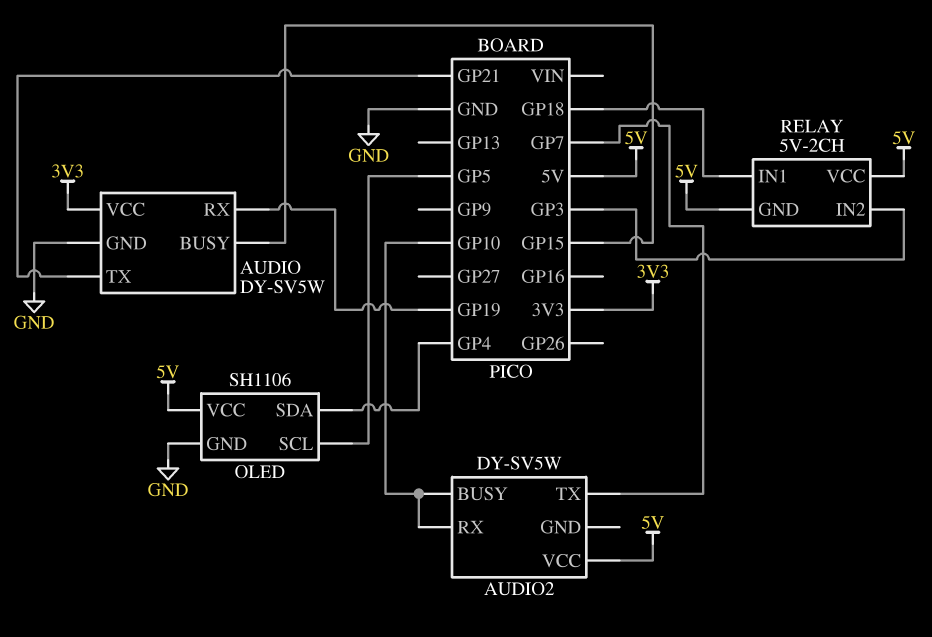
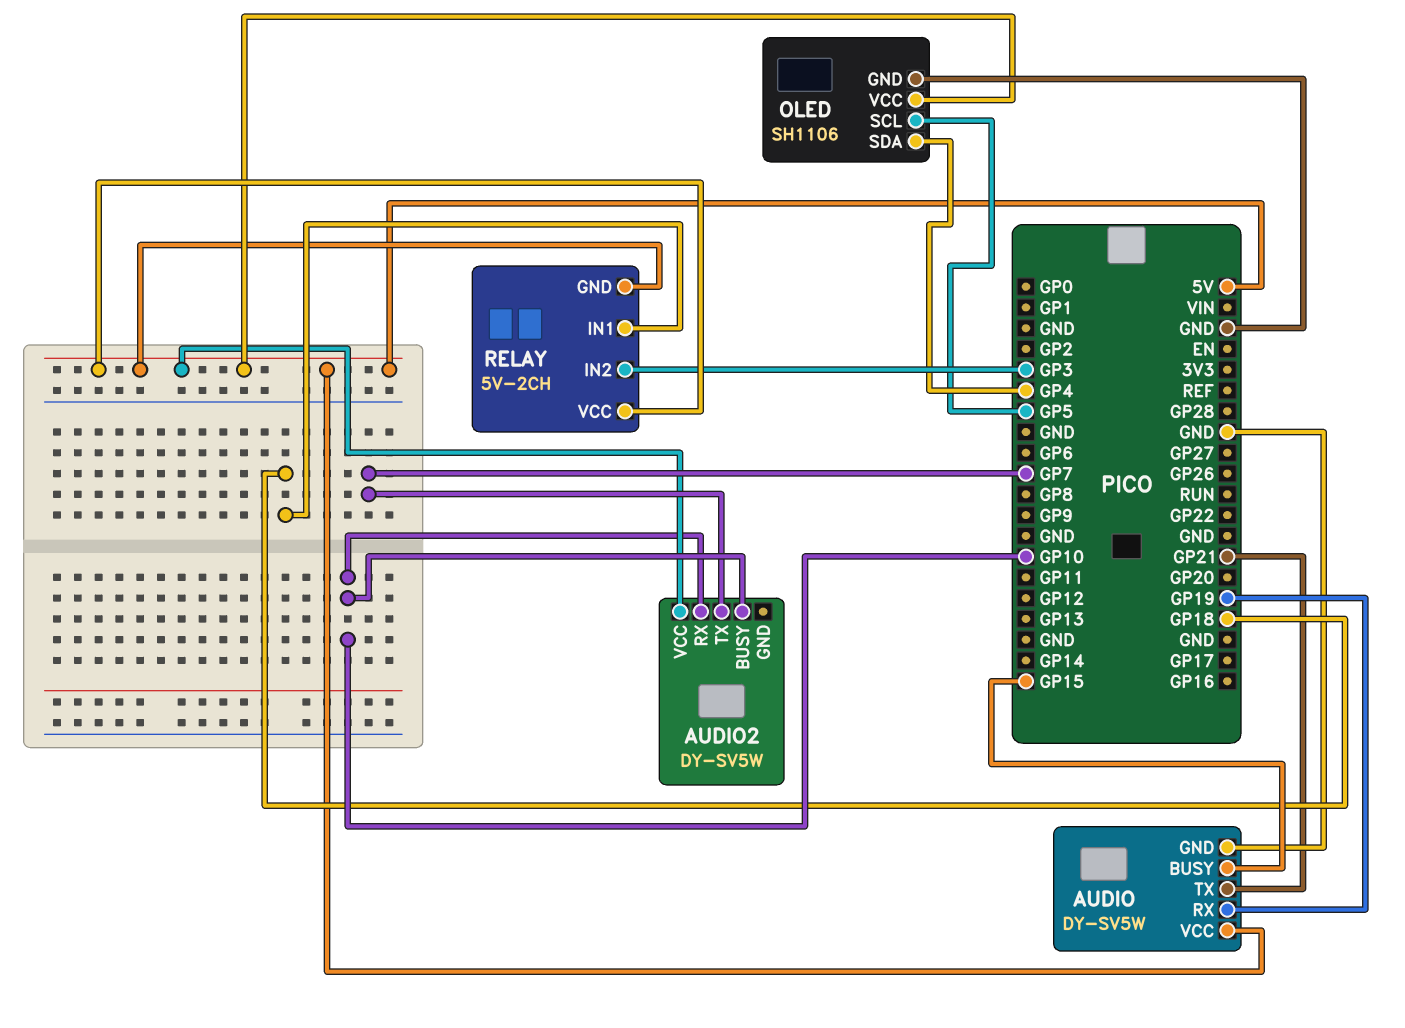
AUDIO pin VCC: 3V3 -> 5V

